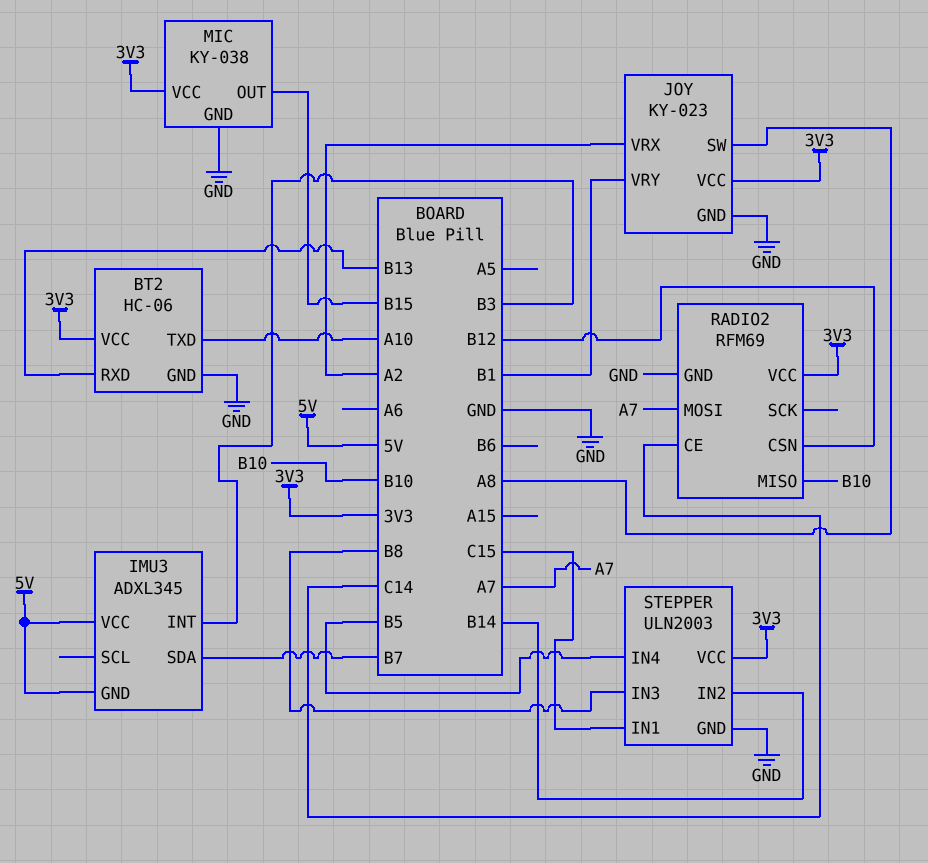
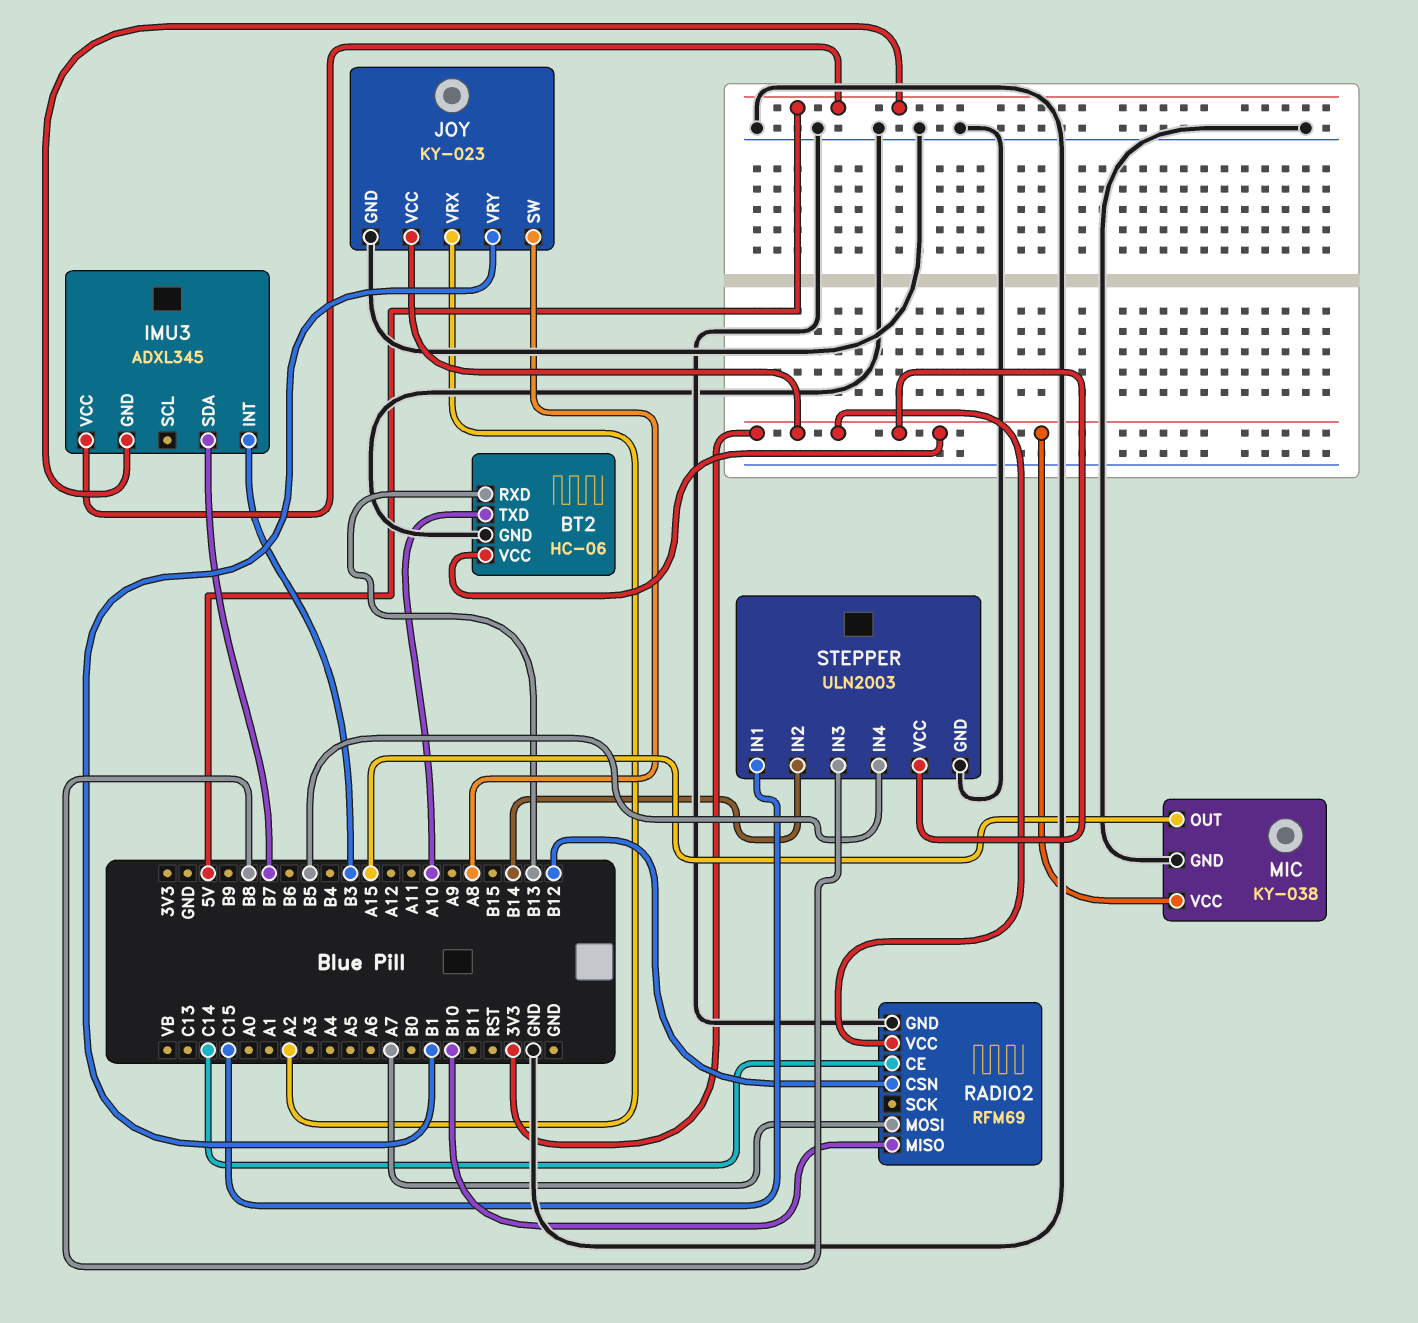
MIC pin OUT: B15 -> A15

